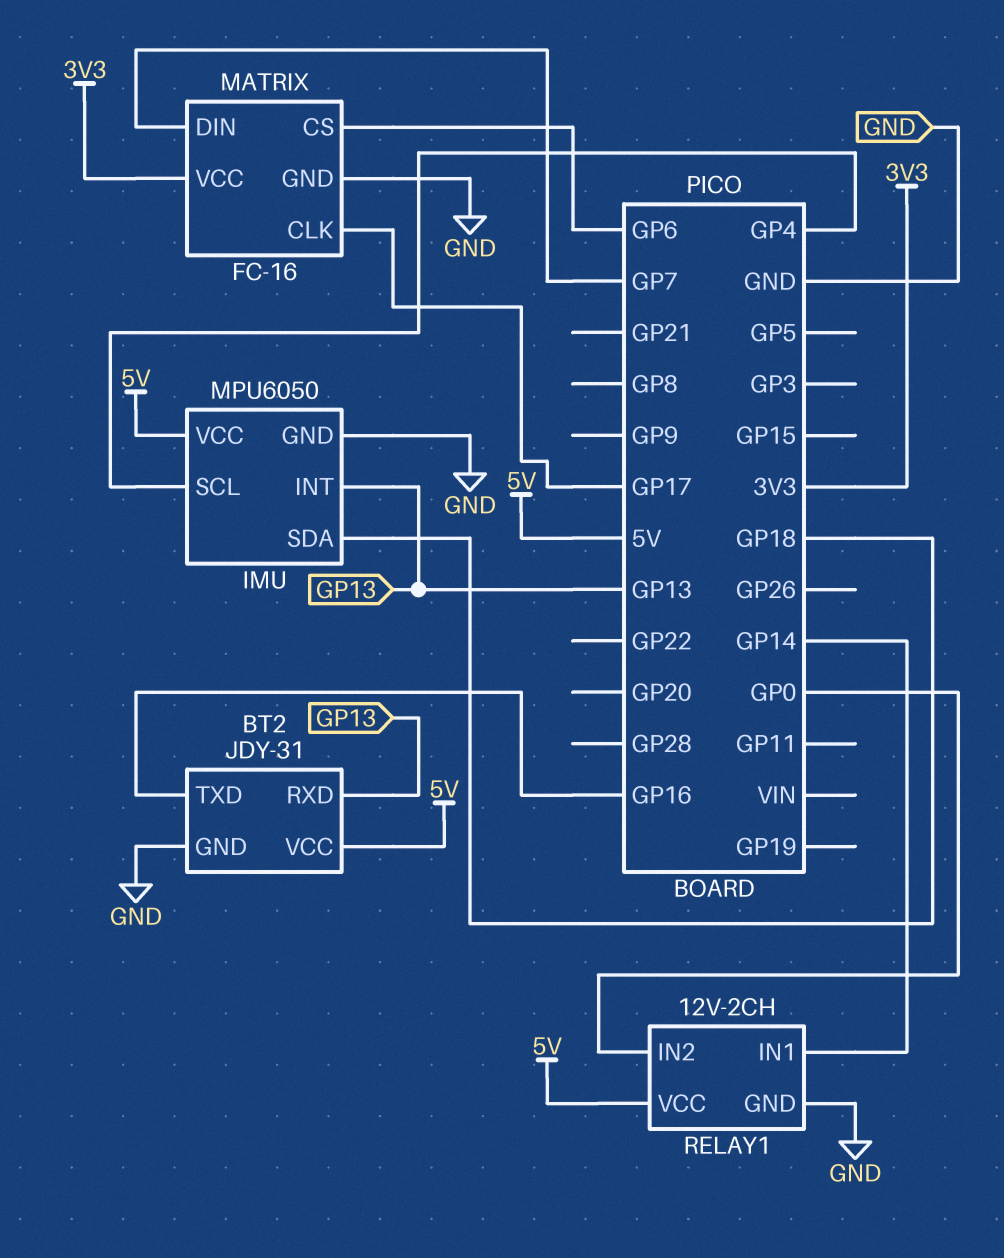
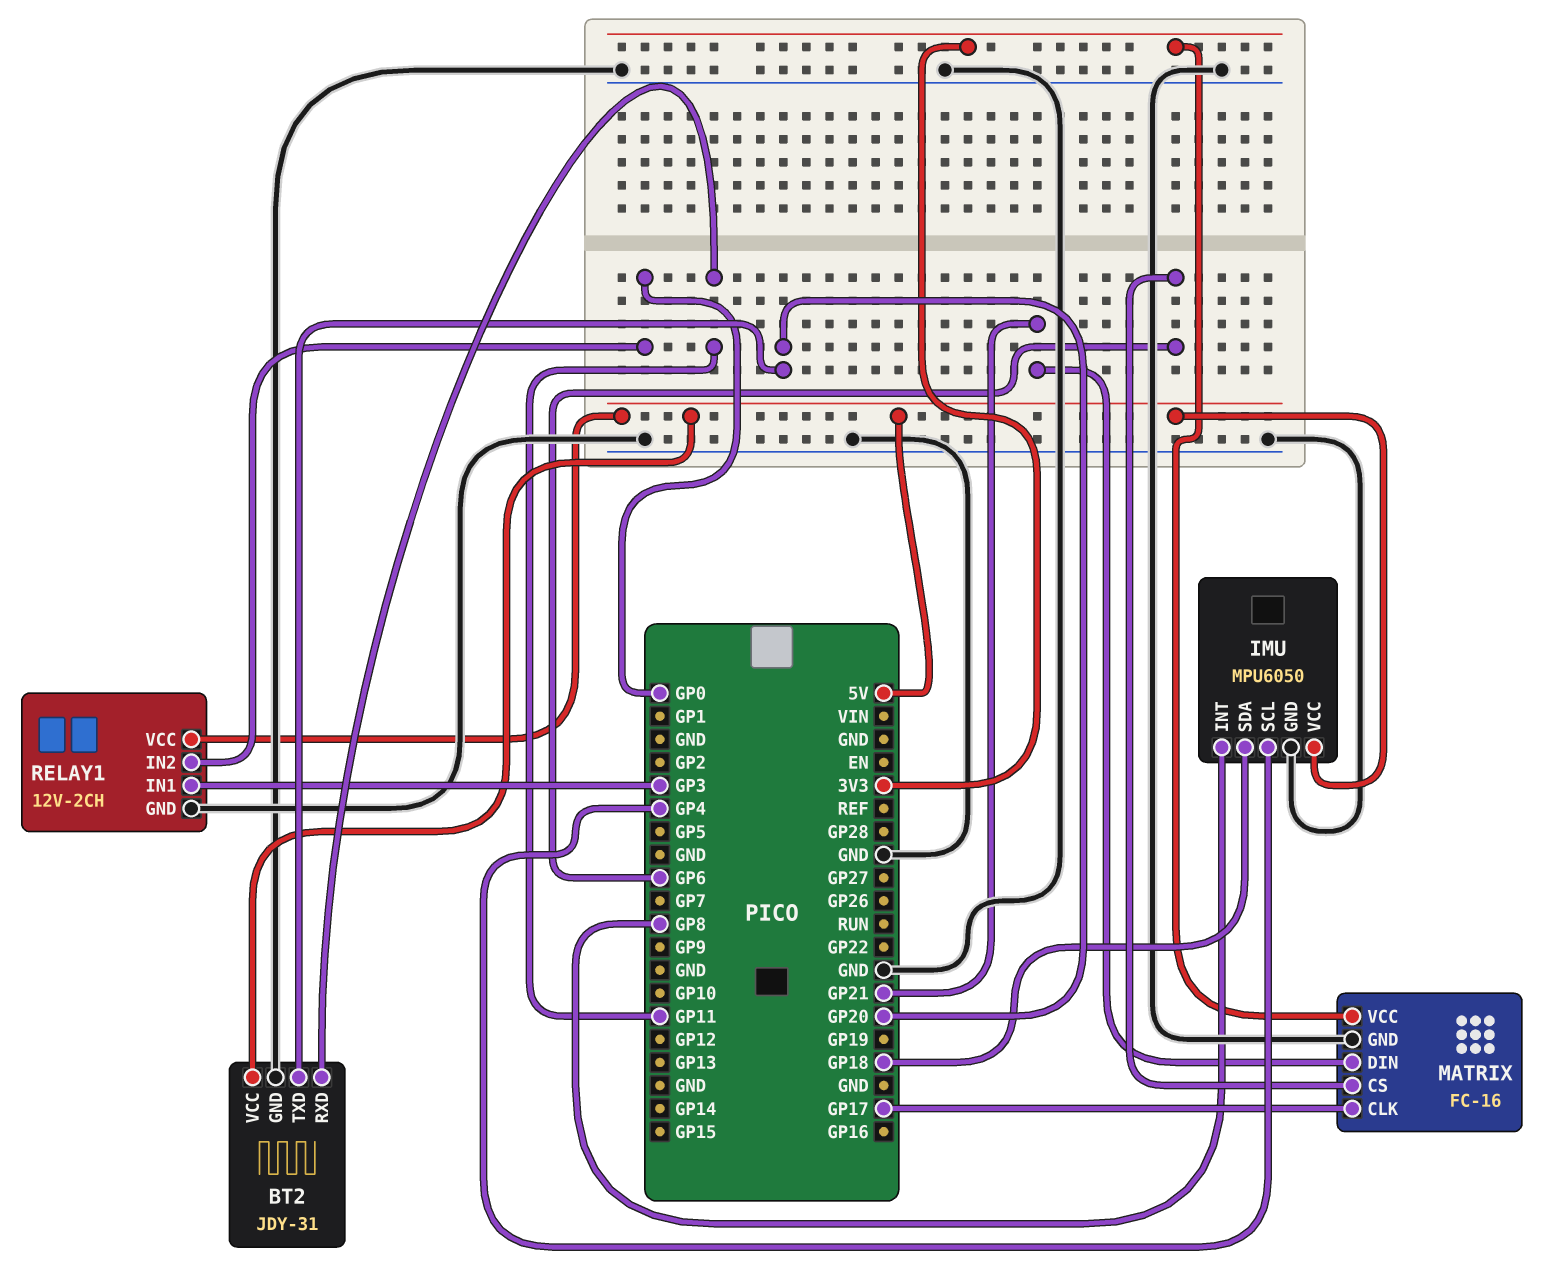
BT2 pin RXD: GP13 -> GP11
BT2 pin TXD: GP16 -> GP20
IMU pin INT: GP13 -> GP8
MATRIX pin DIN: GP7 -> GP21
RELAY1 pin IN1: GP14 -> GP3

